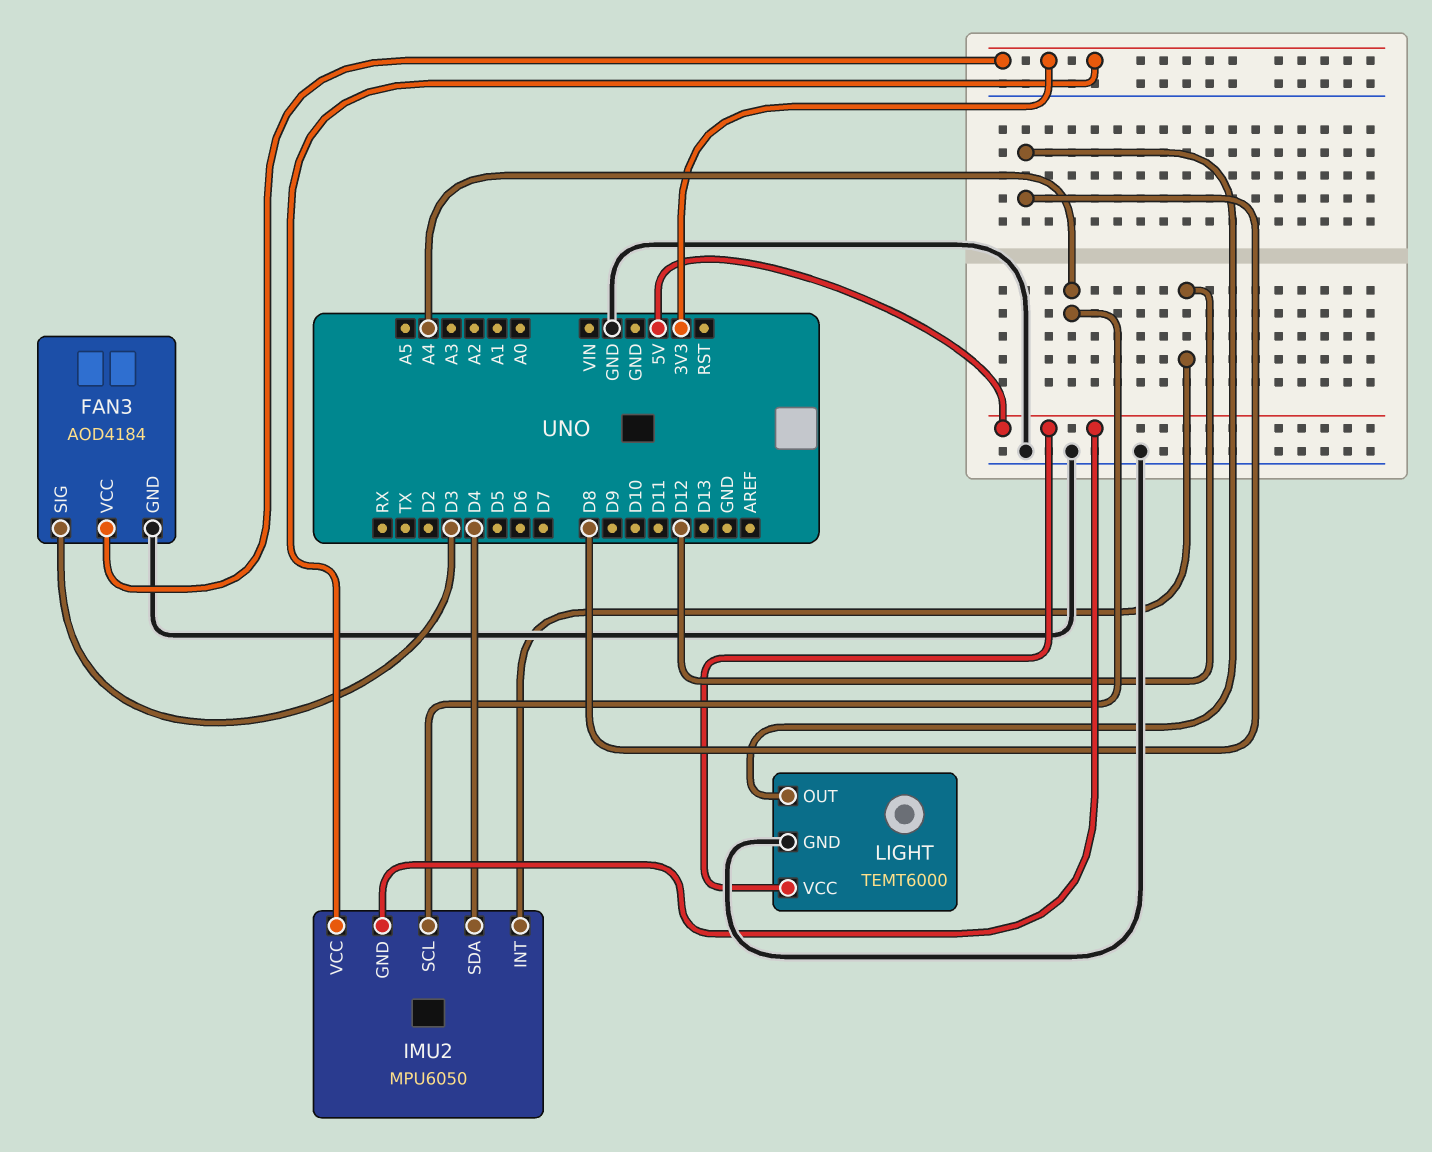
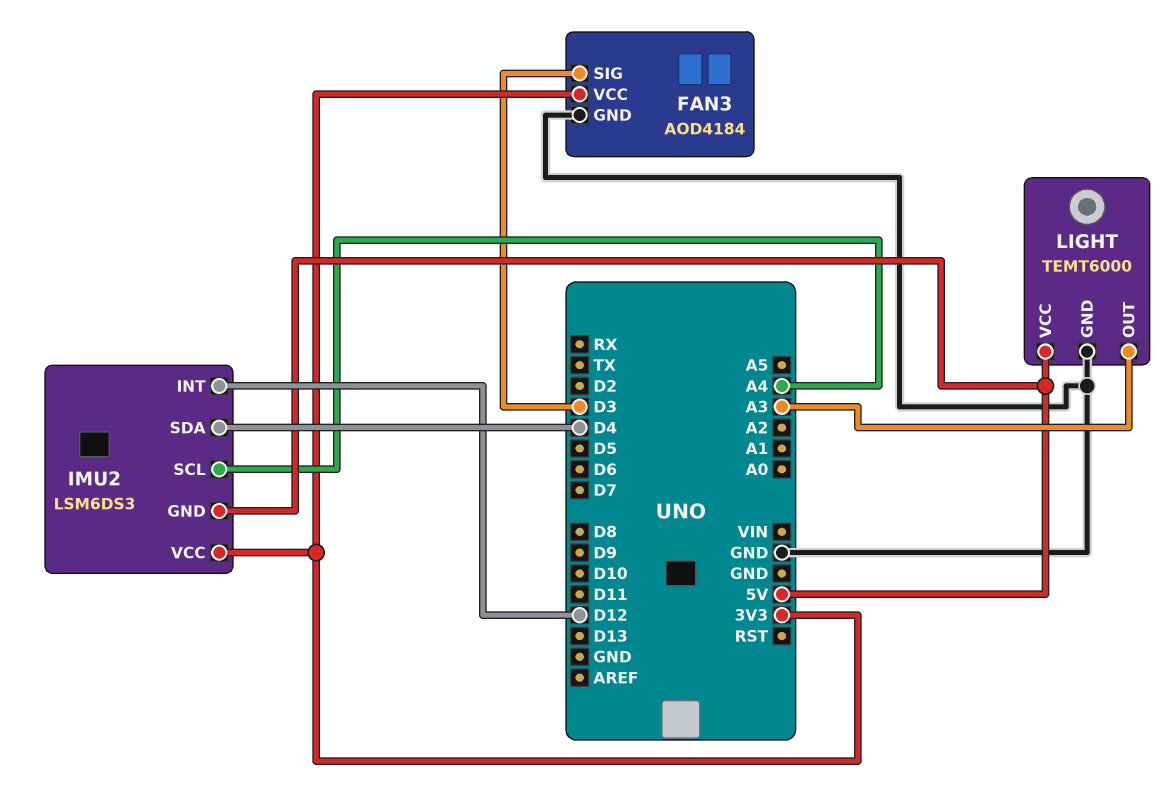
IMU2: MPU6050 -> LSM6DS3
LIGHT pin OUT: D8 -> A3

